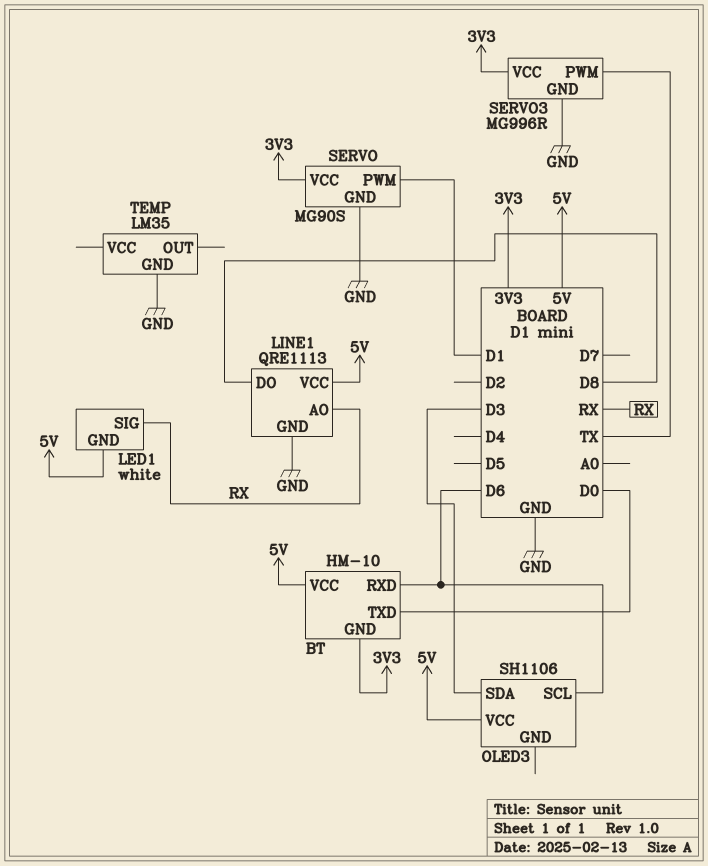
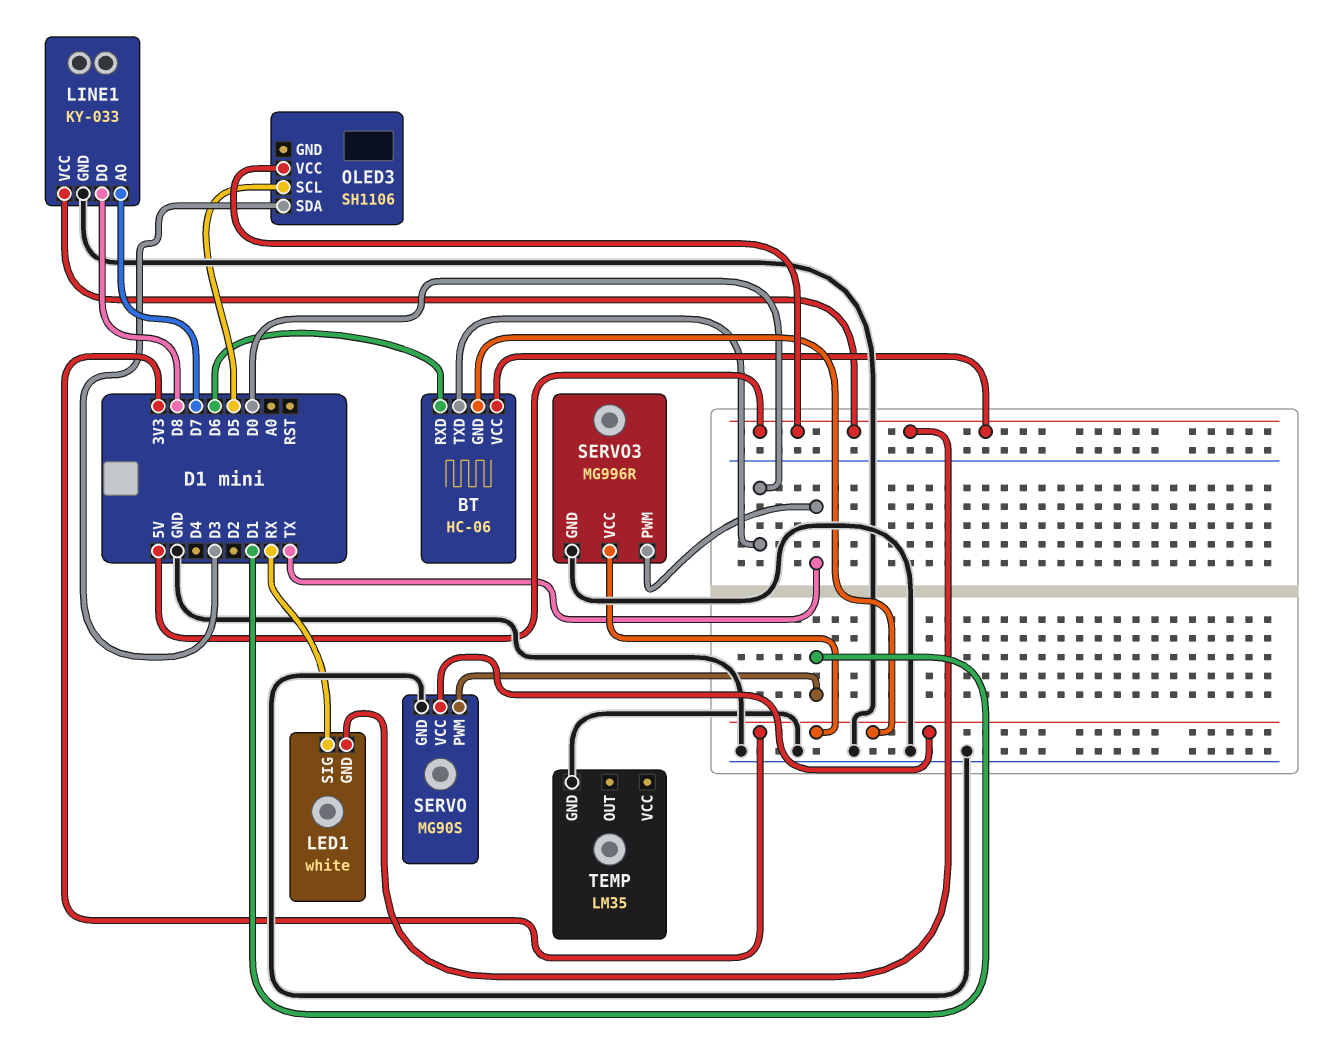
BT: HM-10 -> HC-06
LINE1: QRE1113 -> KY-033
LINE1 pin AO: RX -> D7
OLED3 pin SCL: D6 -> D5

